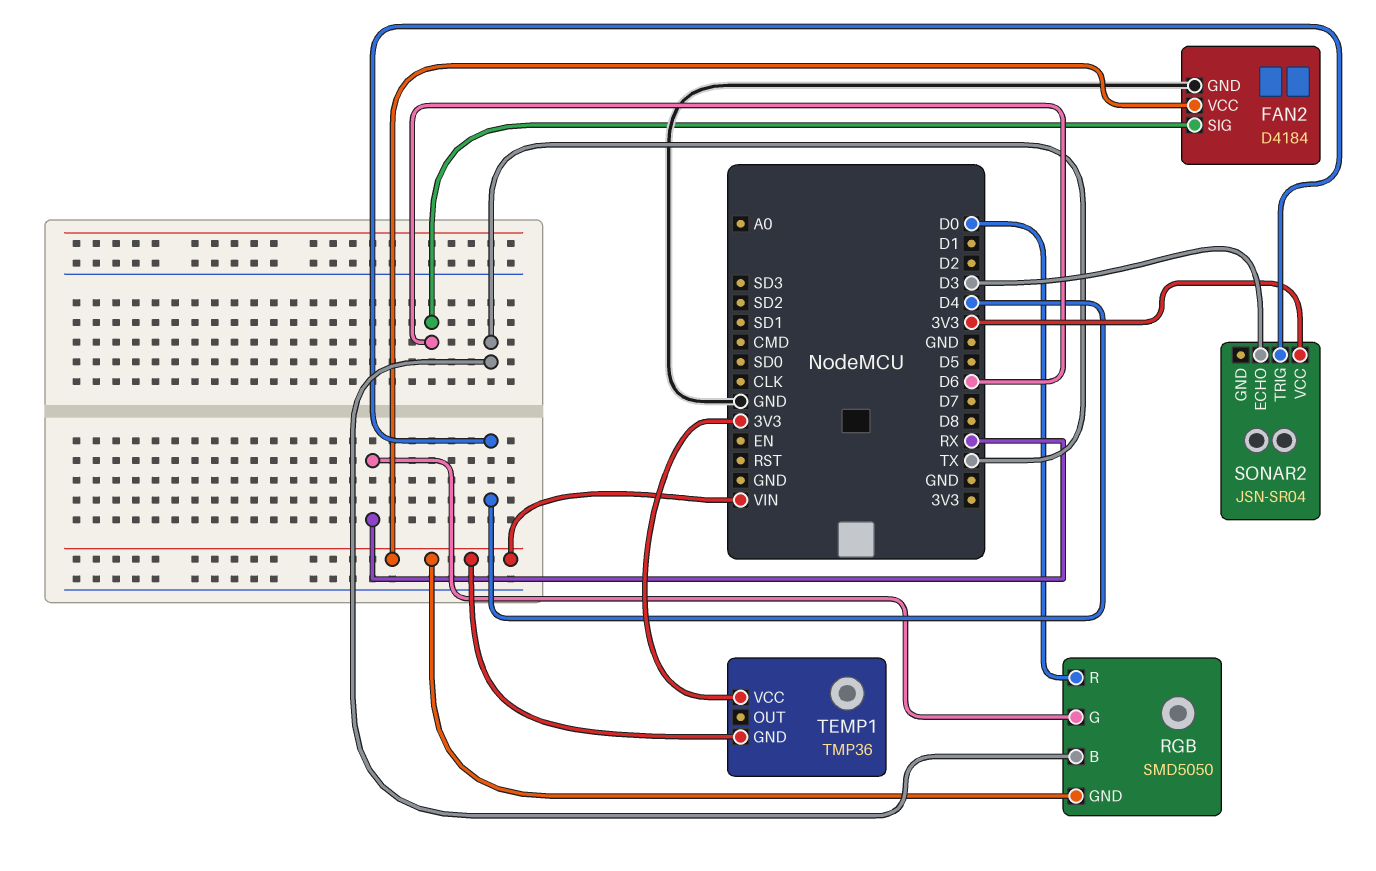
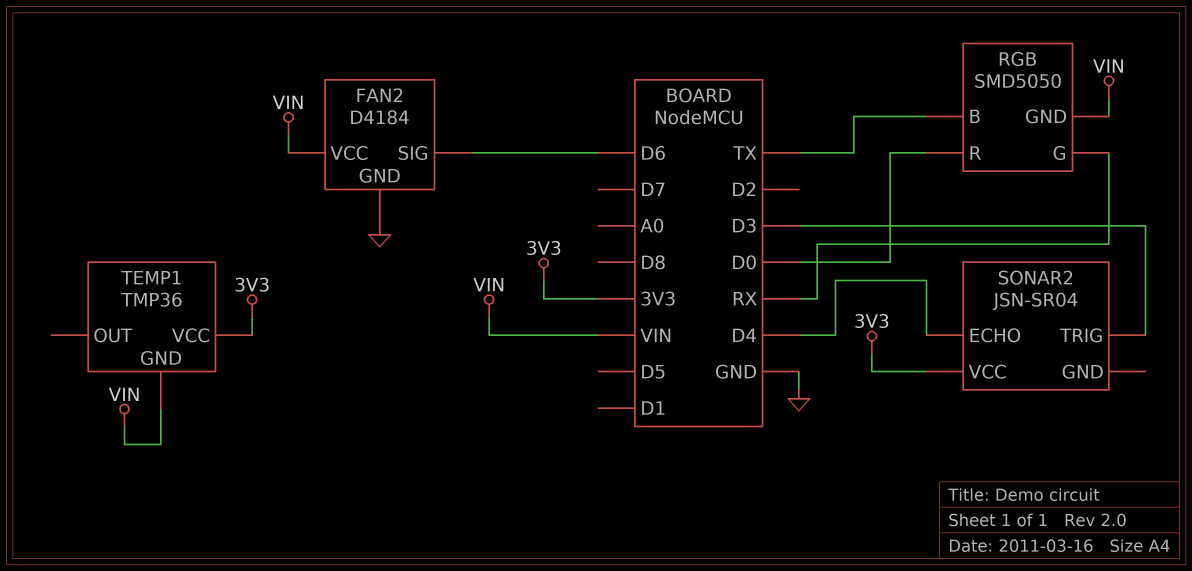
SONAR2 pin ECHO: D3 -> D4
SONAR2 pin TRIG: D4 -> D3

